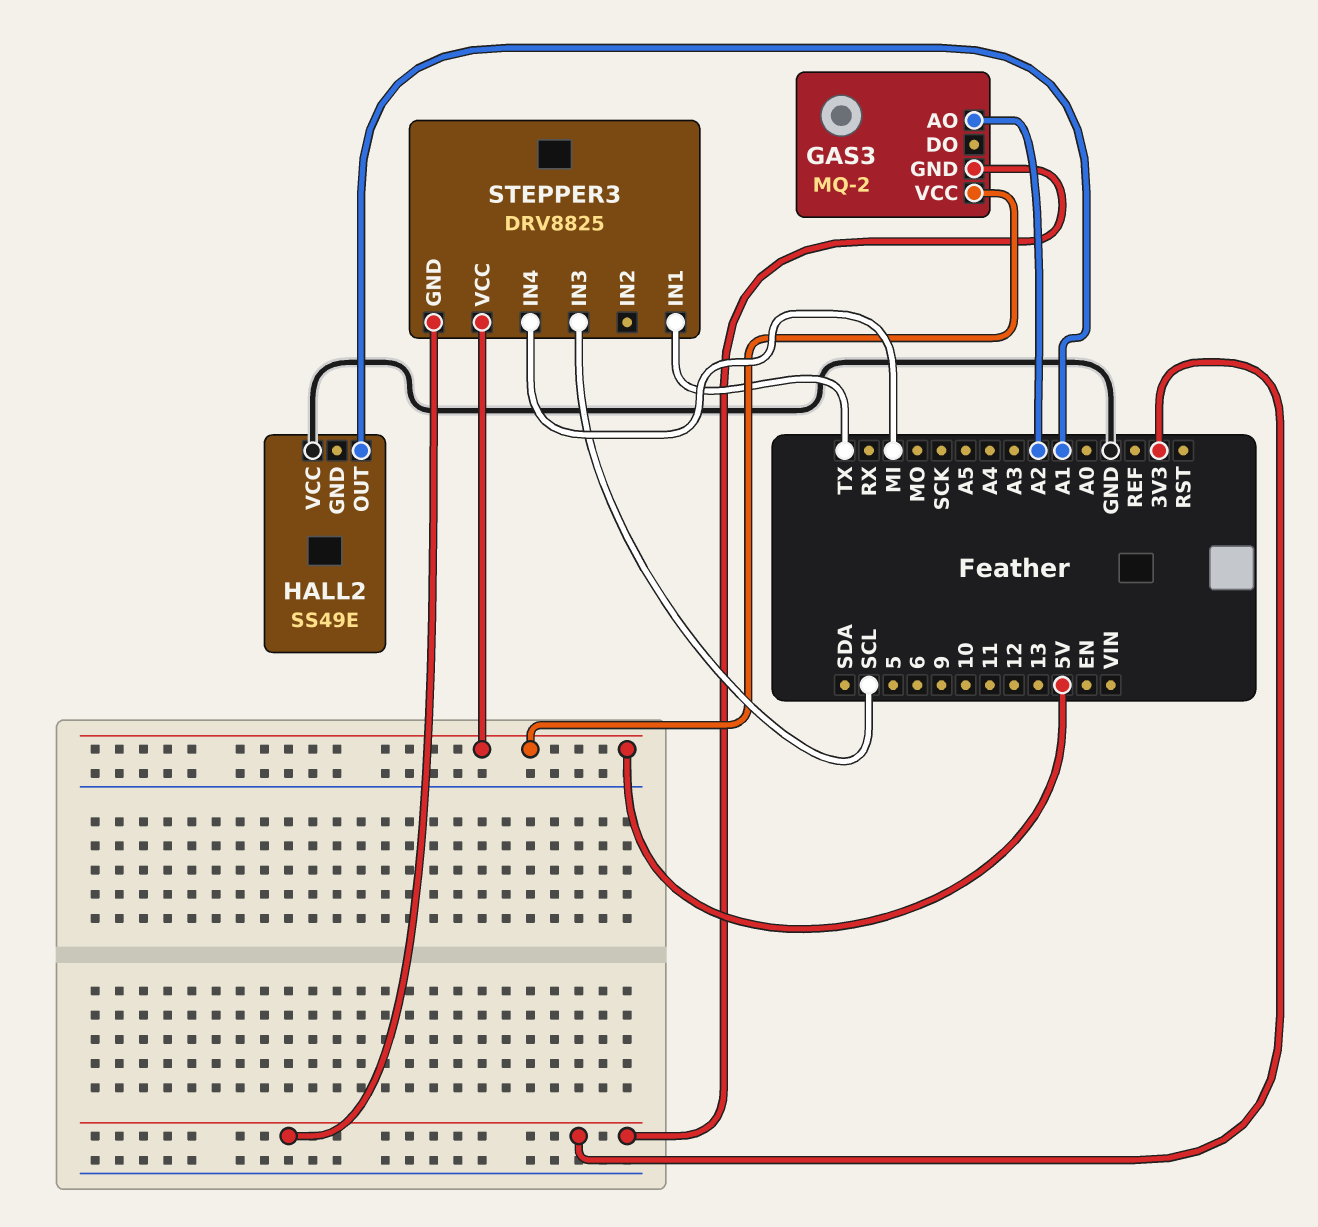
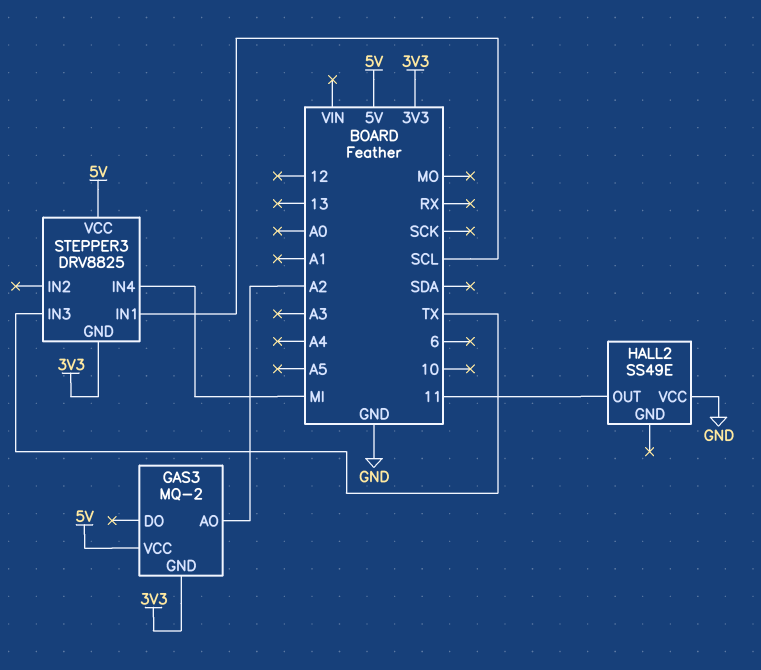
HALL2 pin OUT: A1 -> 11
STEPPER3 pin IN1: TX -> SCL
STEPPER3 pin IN3: SCL -> TX

